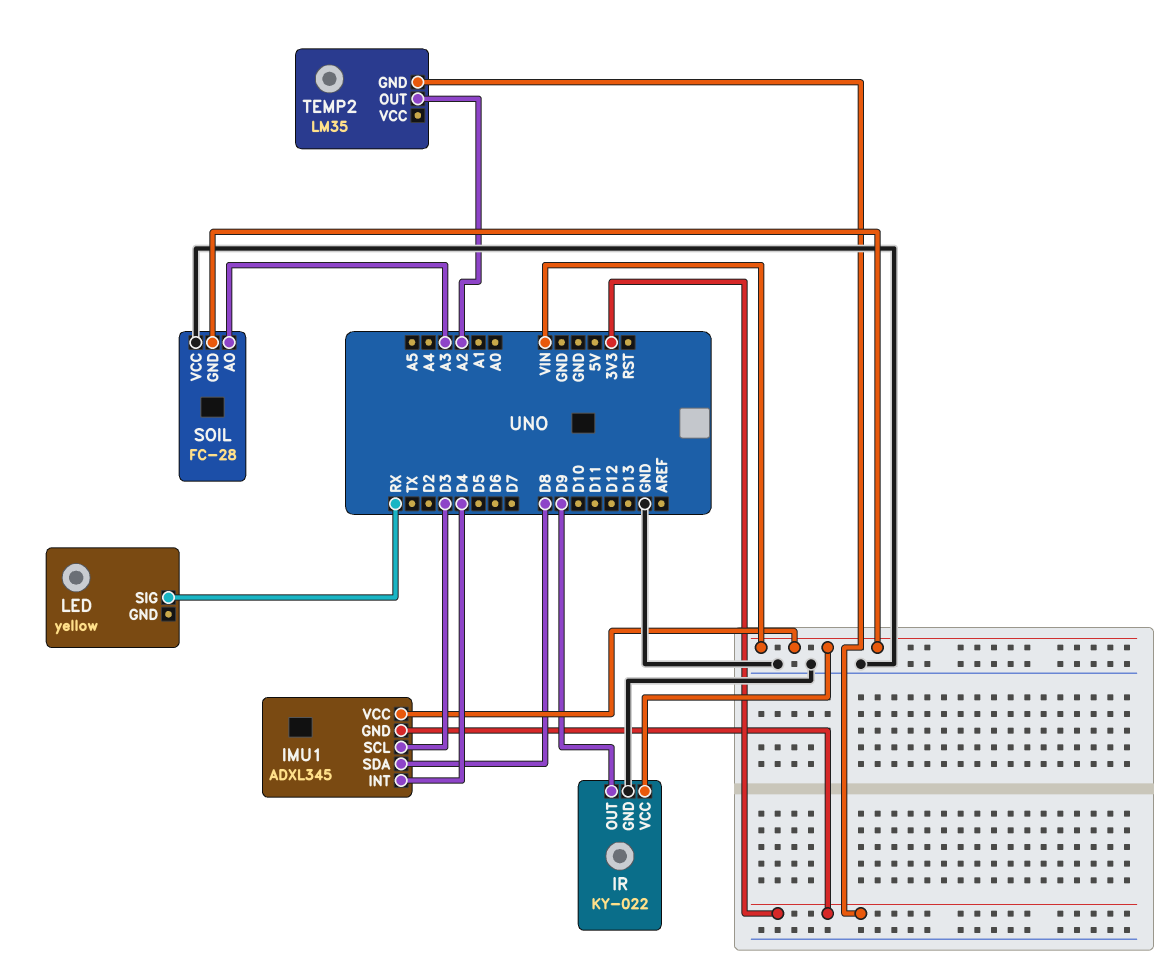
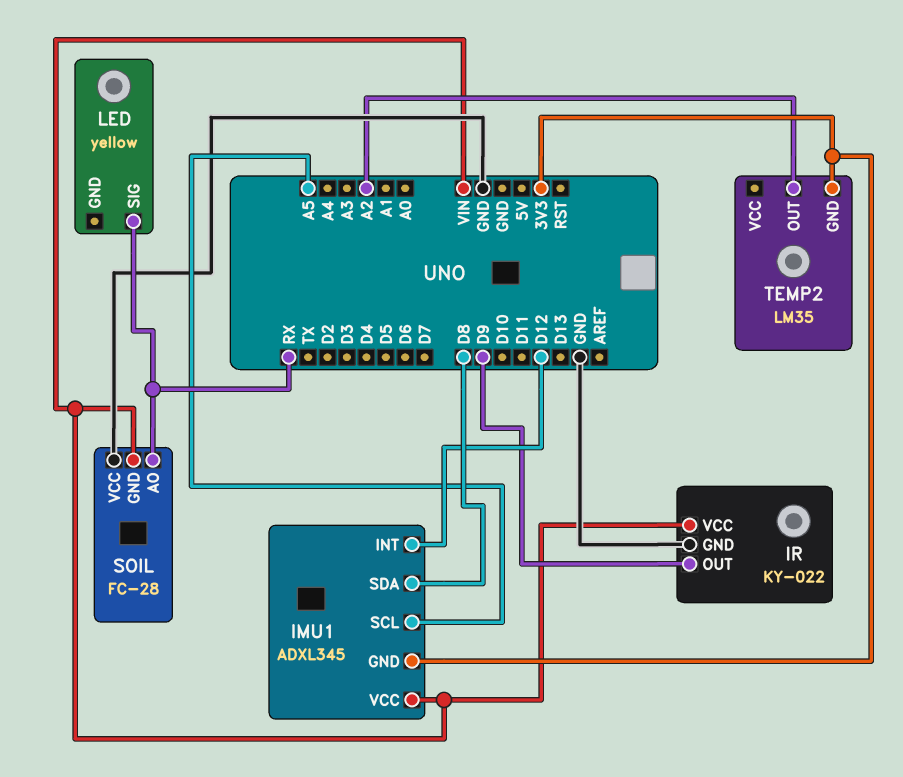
IMU1 pin INT: D4 -> D12
IMU1 pin SCL: D3 -> A5
SOIL pin AO: A3 -> RX

